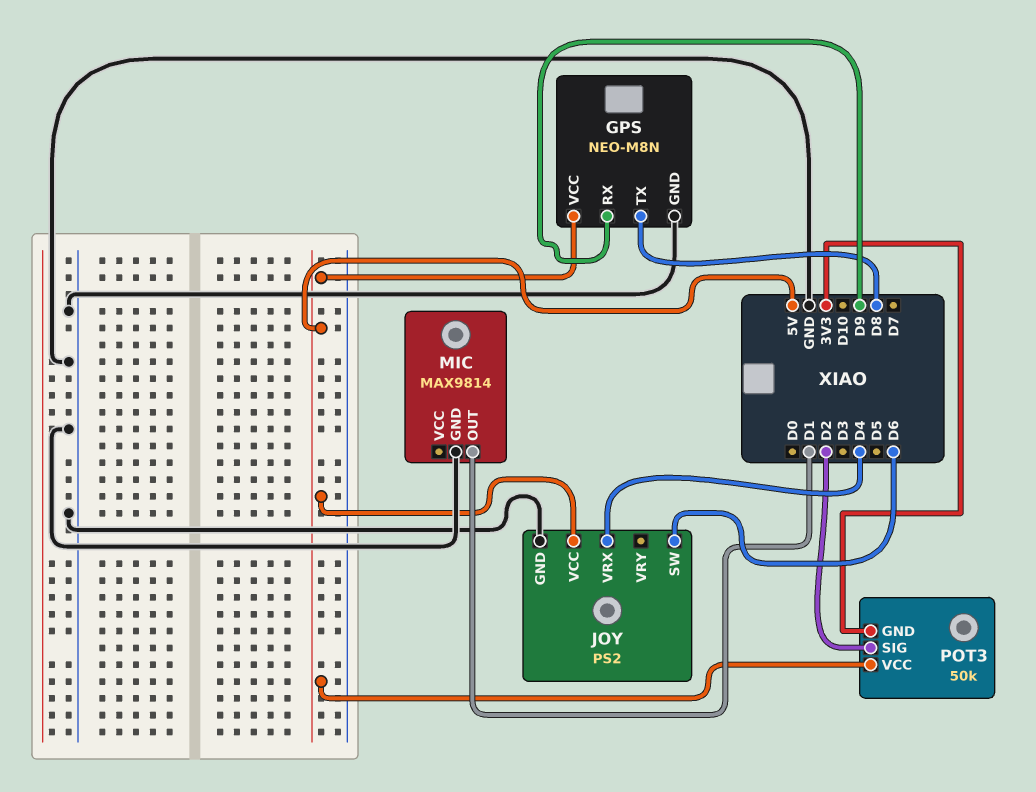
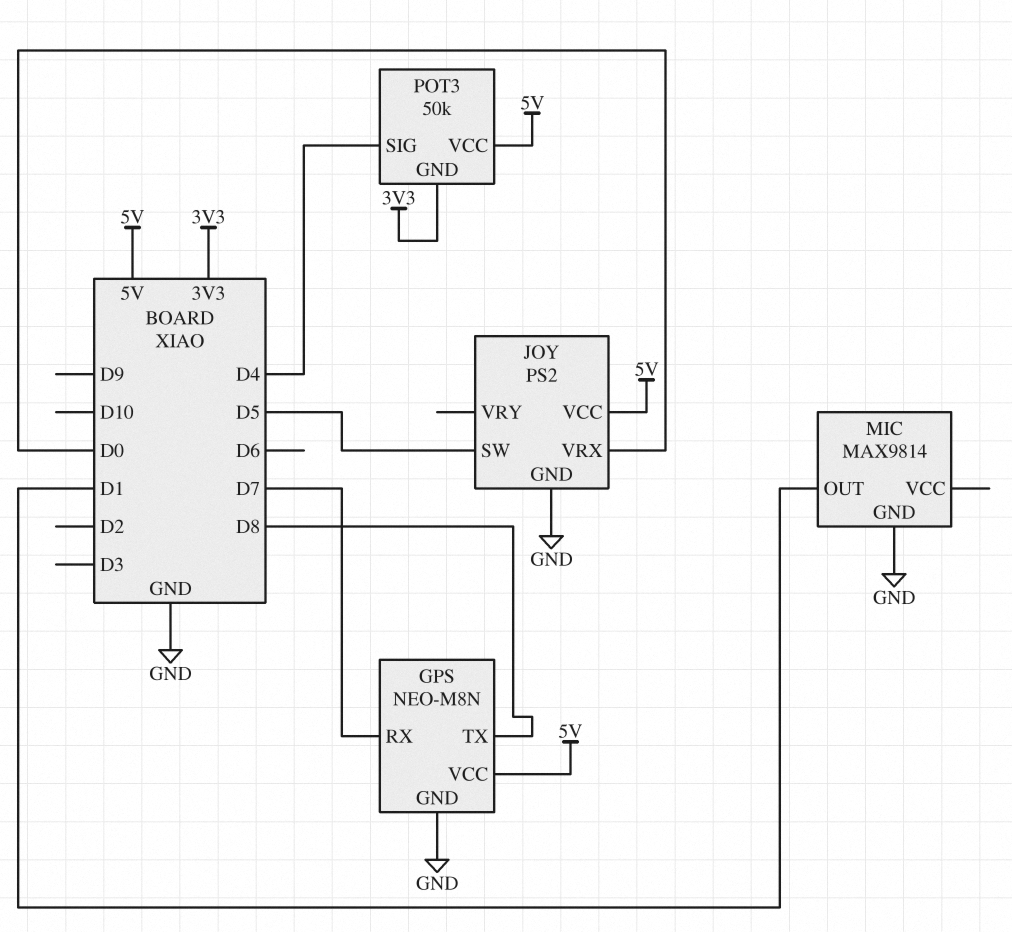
GPS pin RX: D9 -> D7
JOY pin SW: D6 -> D5
JOY pin VRX: D4 -> D0
POT3 pin SIG: D2 -> D4

